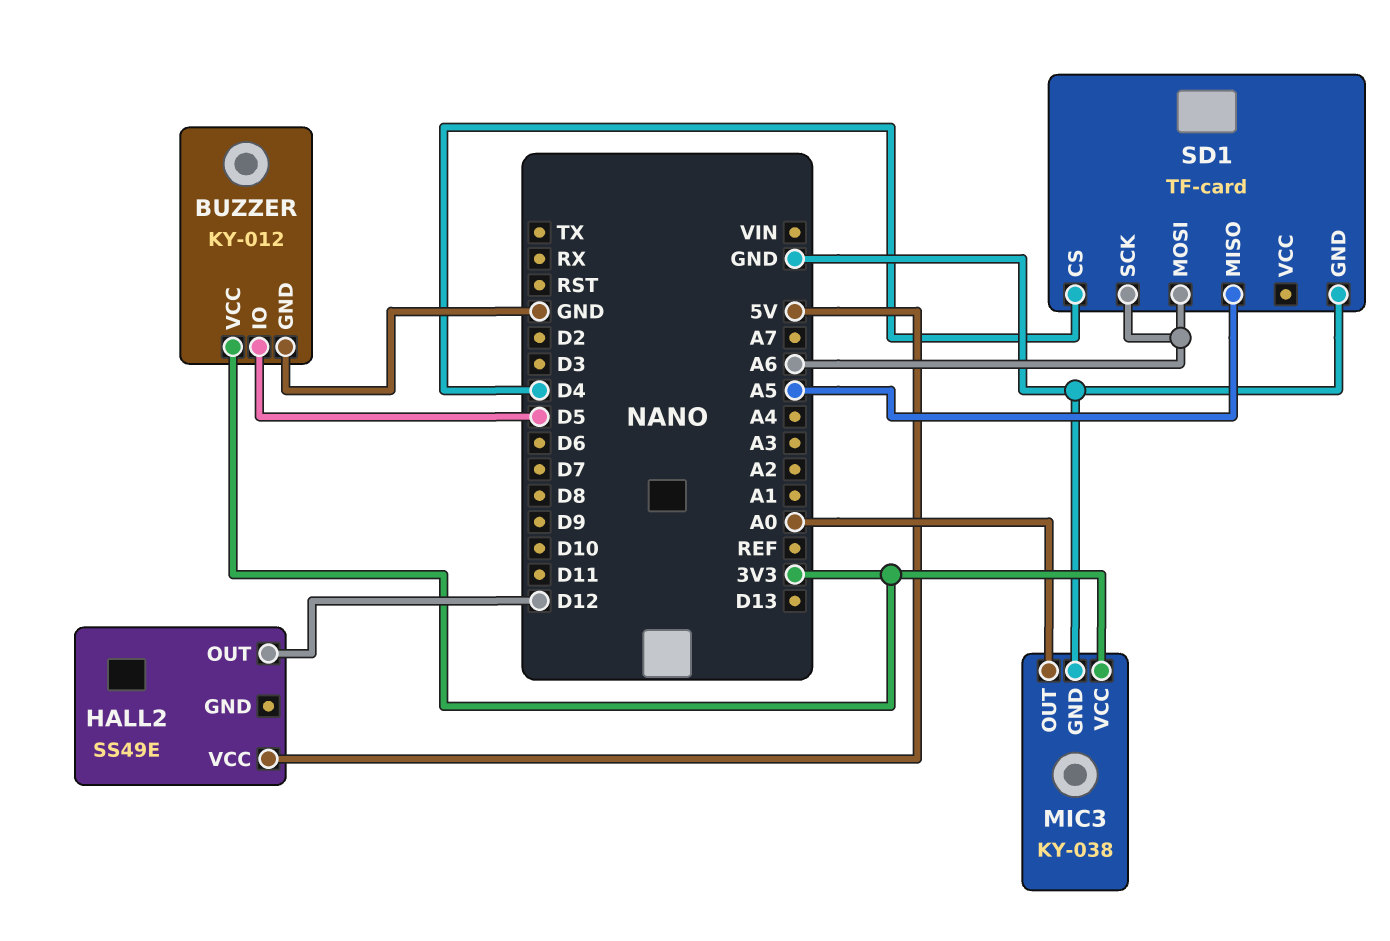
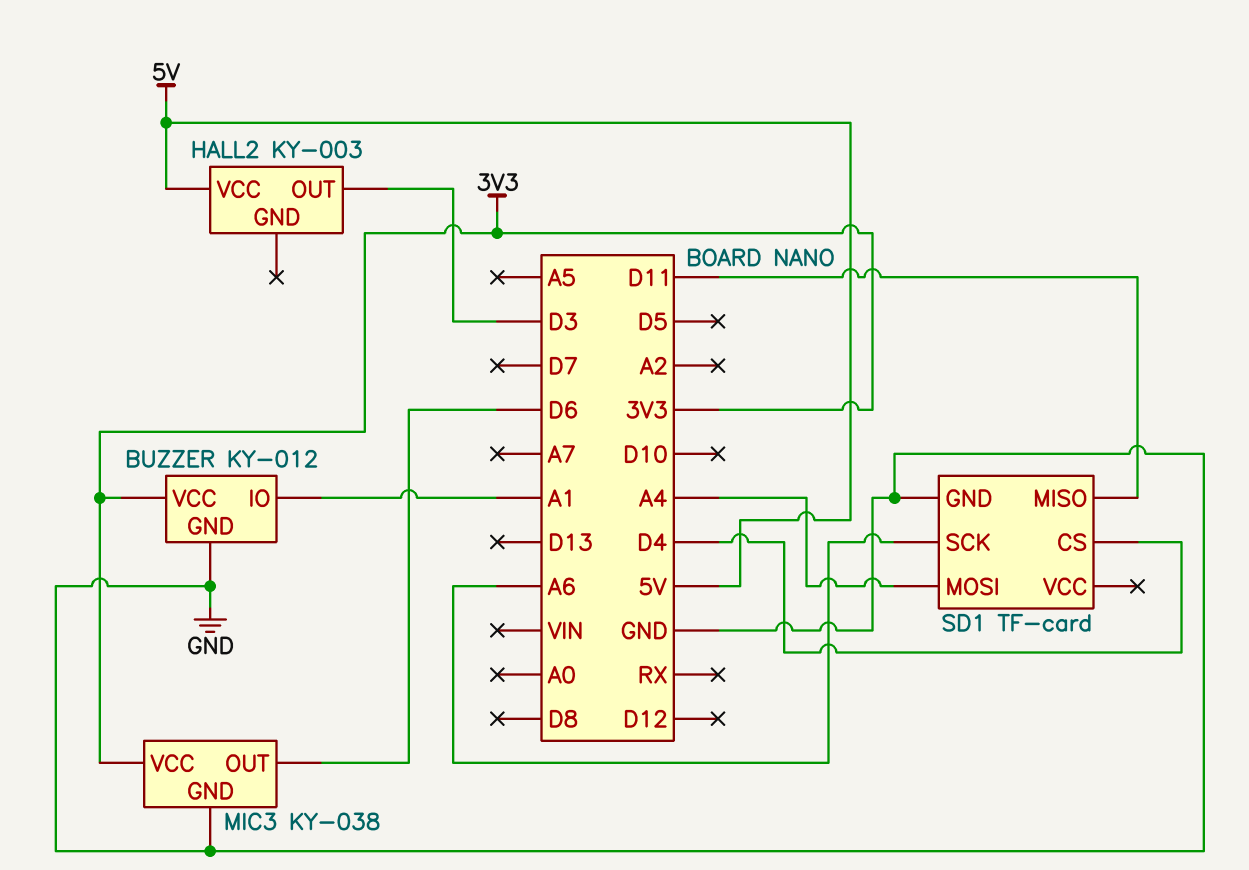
BUZZER pin IO: D5 -> A1
HALL2: SS49E -> KY-003
HALL2 pin OUT: D12 -> D3
MIC3 pin OUT: A0 -> D6
SD1 pin MISO: A5 -> D11
SD1 pin MOSI: A6 -> A4

